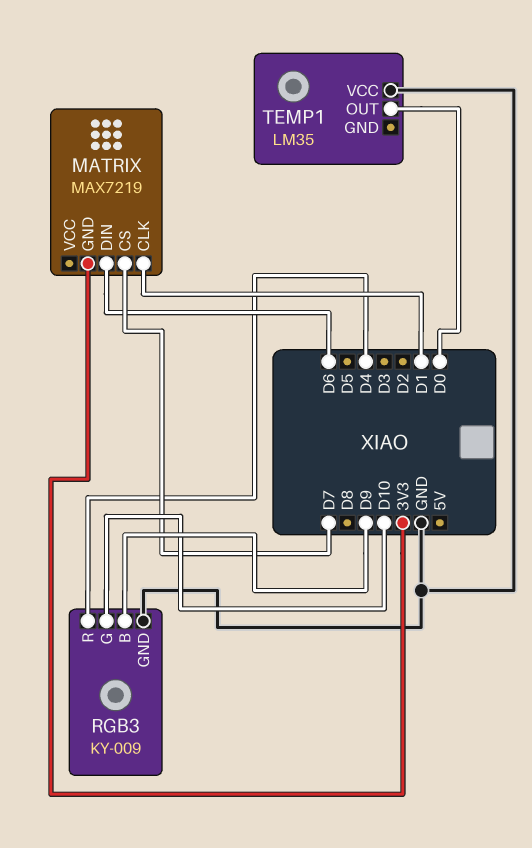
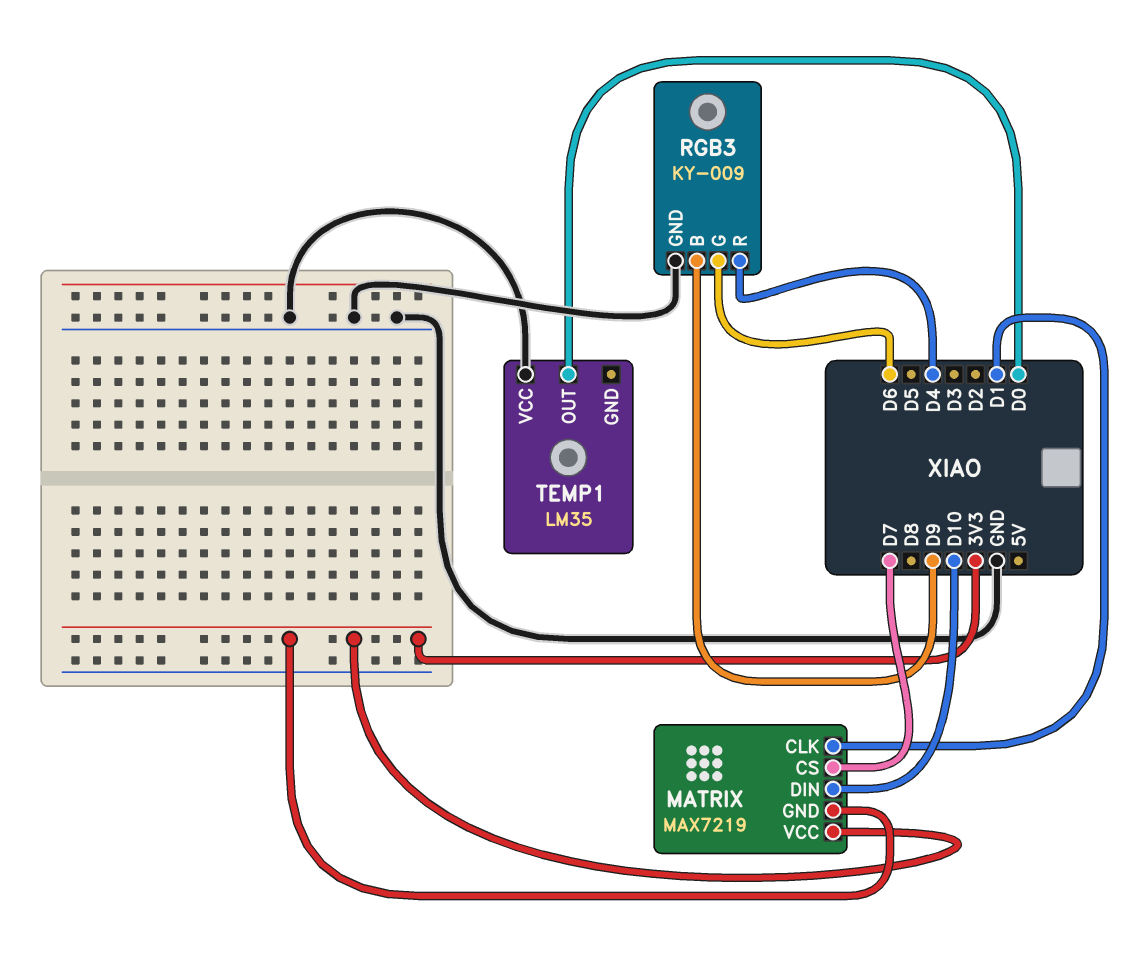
MATRIX pin DIN: D6 -> D10
MATRIX pin VCC: none -> 3V3
RGB3 pin G: D10 -> D6

